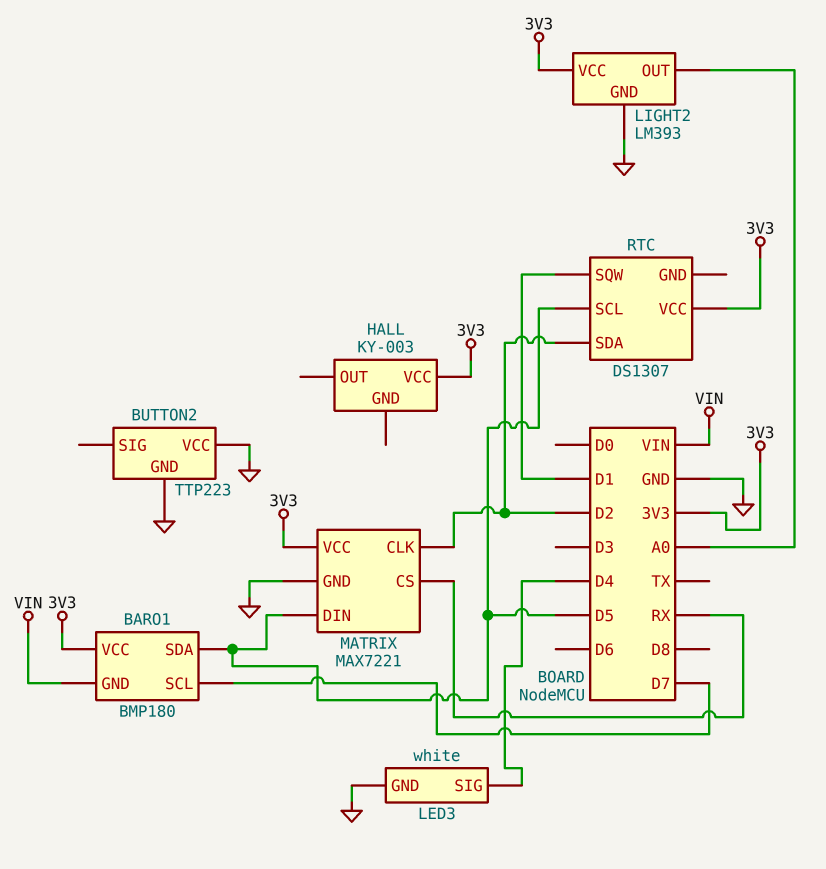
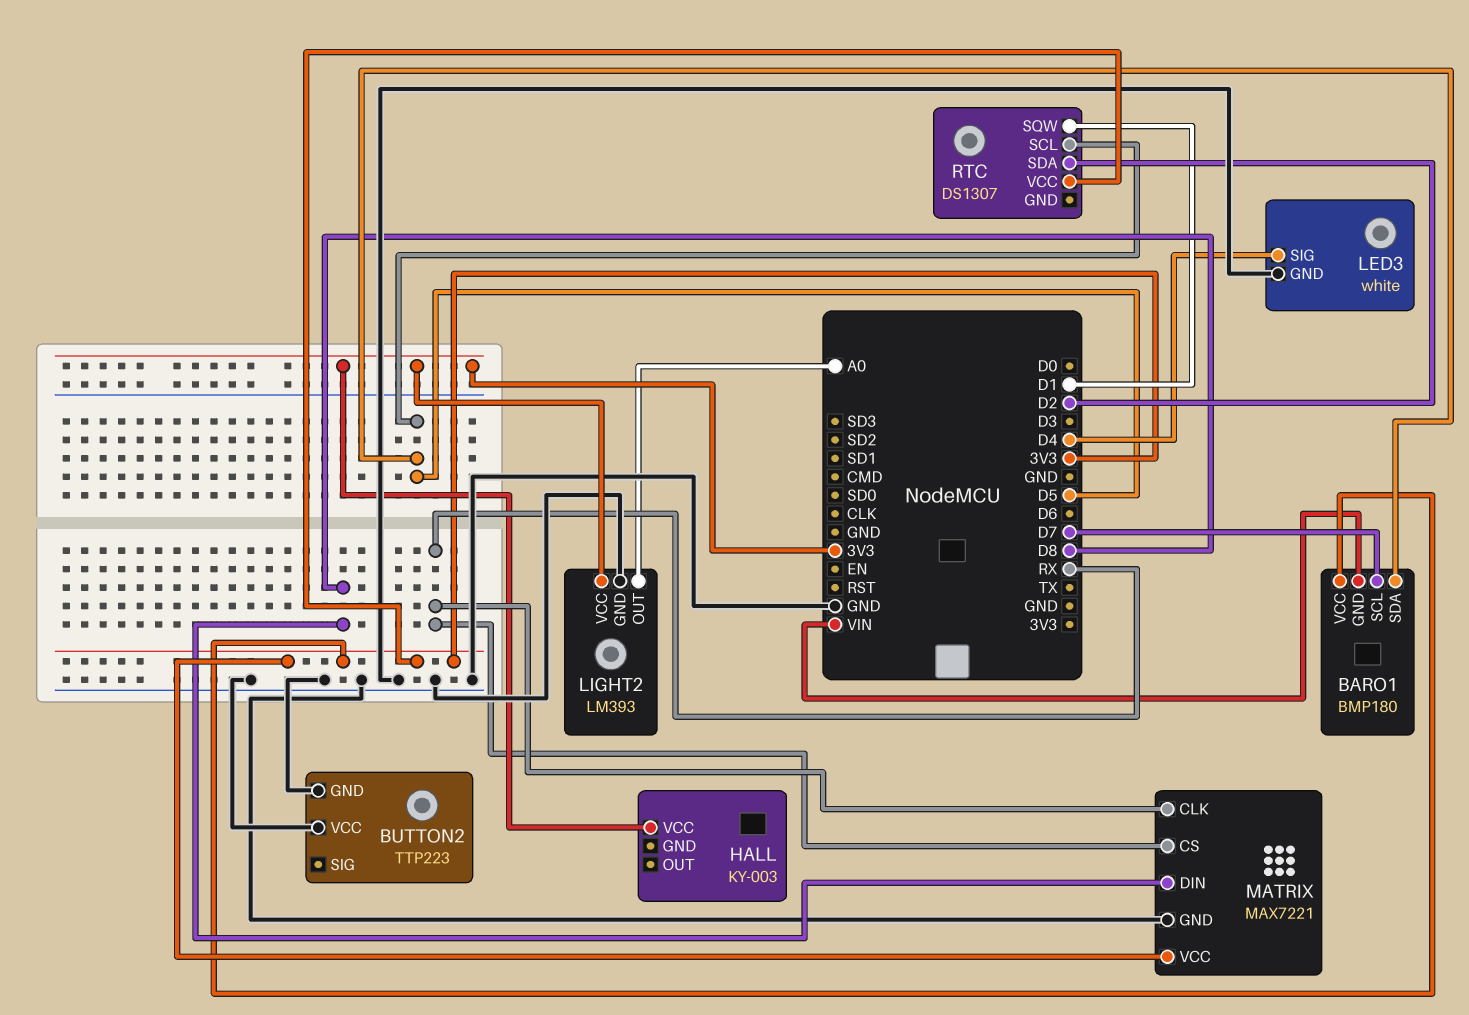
MATRIX pin CLK: D2 -> RX
MATRIX pin DIN: D5 -> D8

